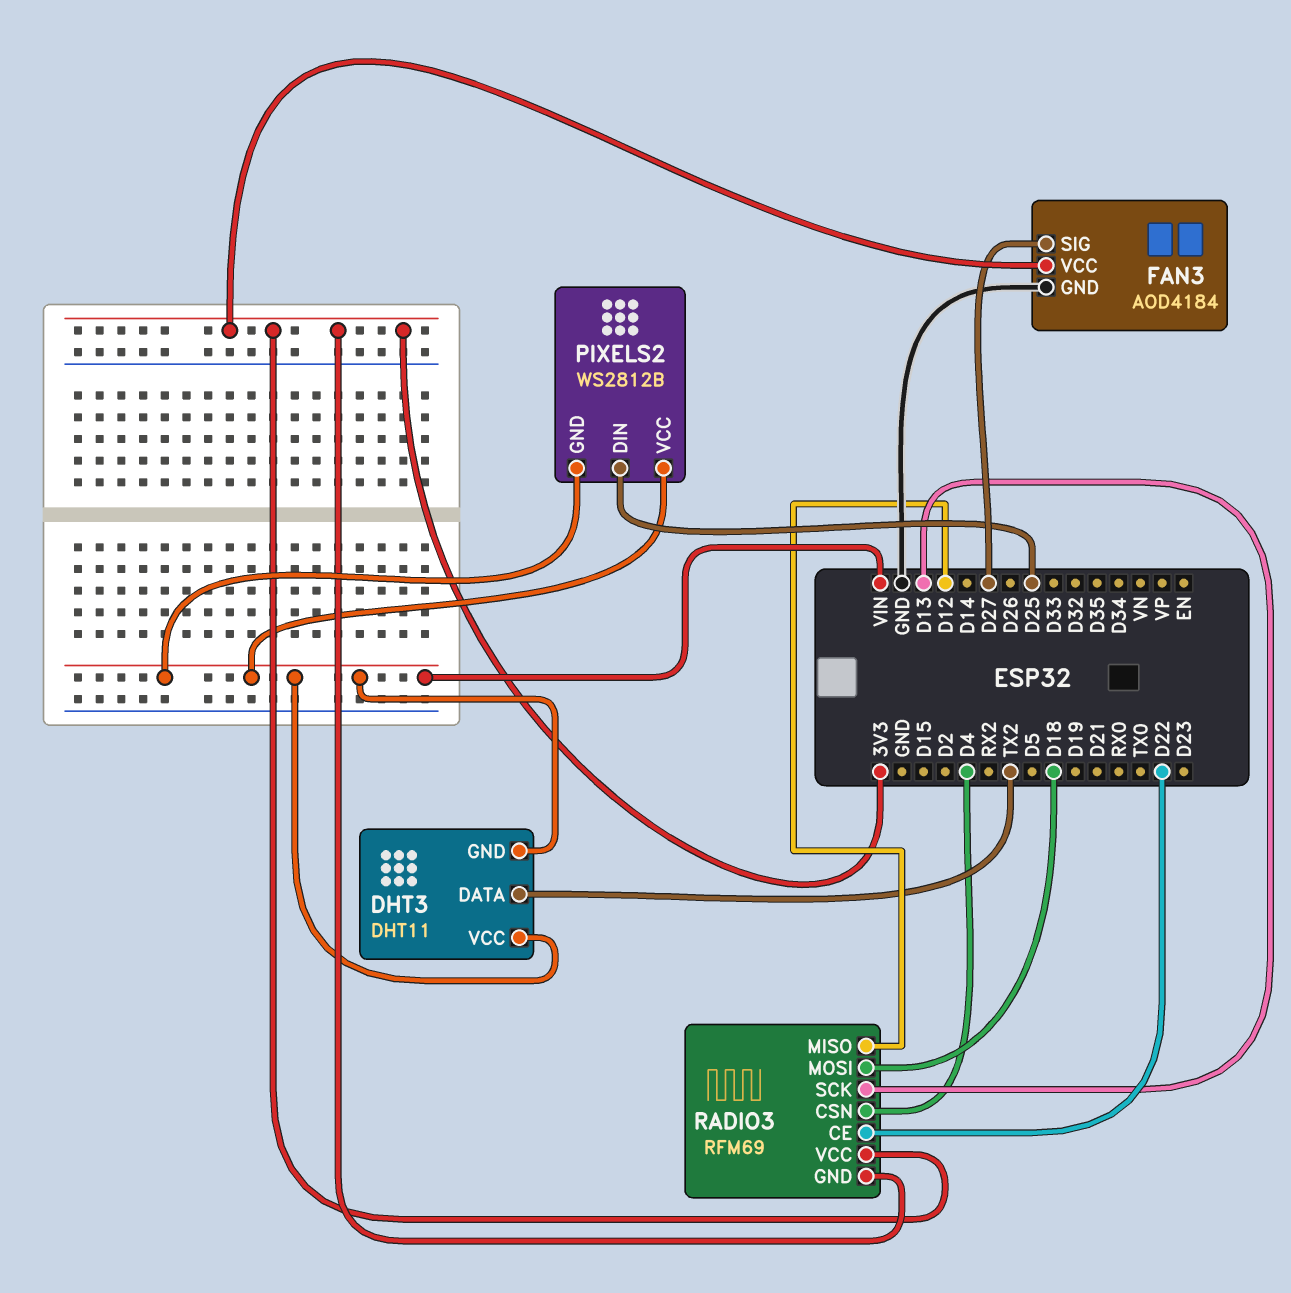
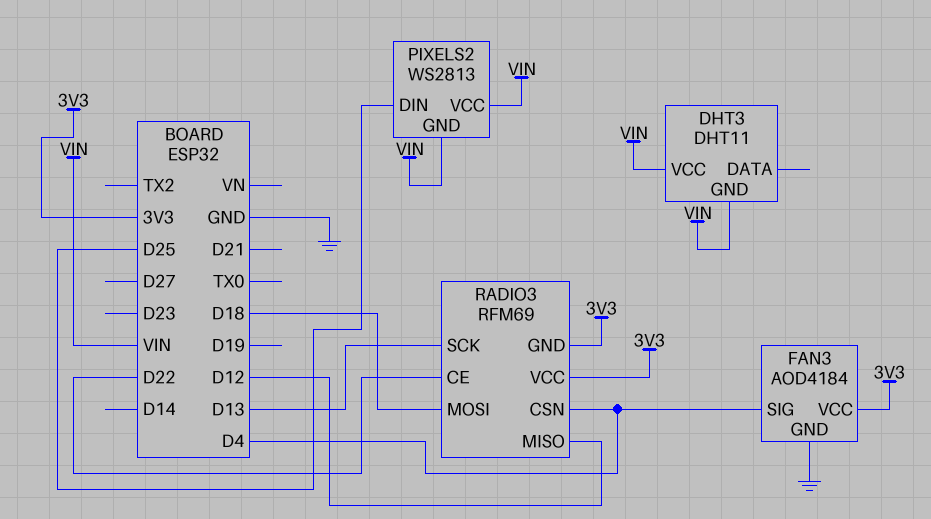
DHT3 pin DATA: TX2 -> none
FAN3 pin SIG: D27 -> D4
PIXELS2: WS2812B -> WS2813

